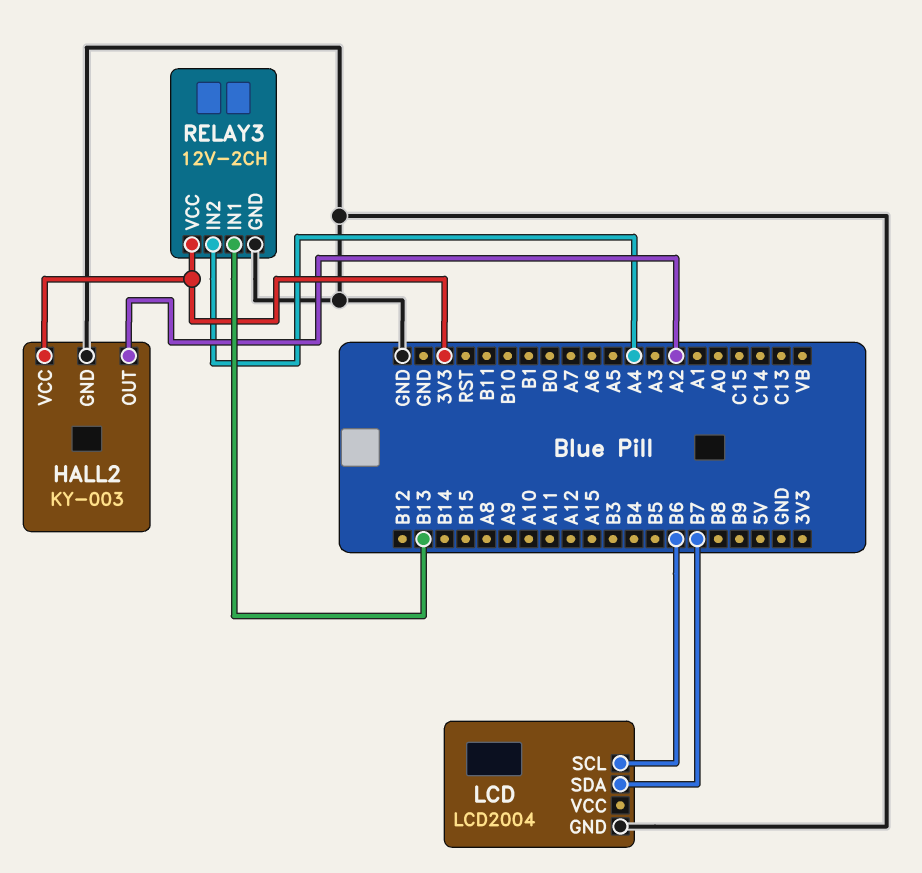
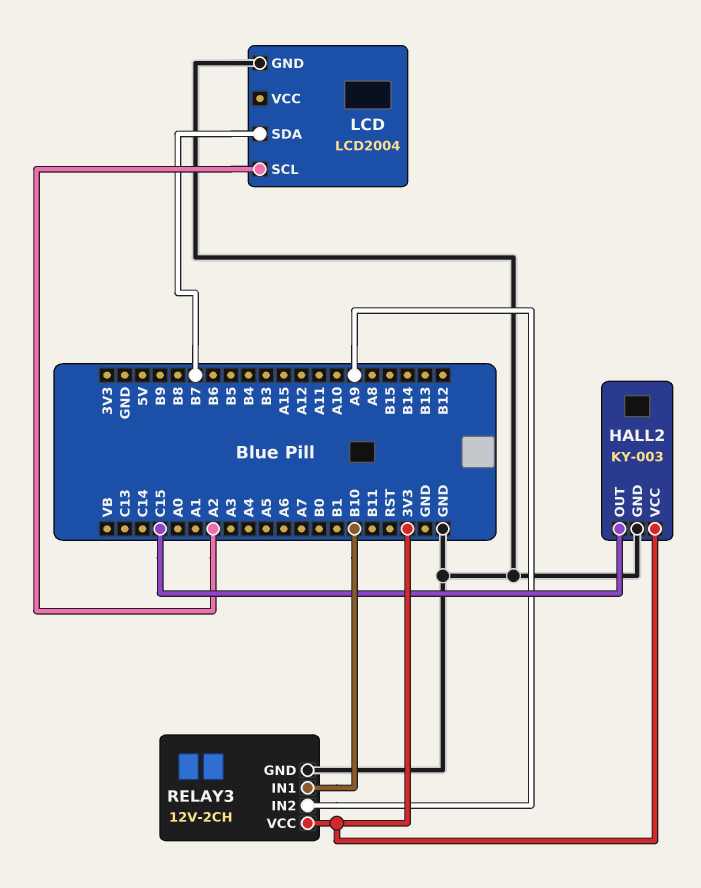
HALL2 pin OUT: A2 -> C15
LCD pin SCL: B6 -> A2
RELAY3 pin IN1: B13 -> B10
RELAY3 pin IN2: A4 -> A9

